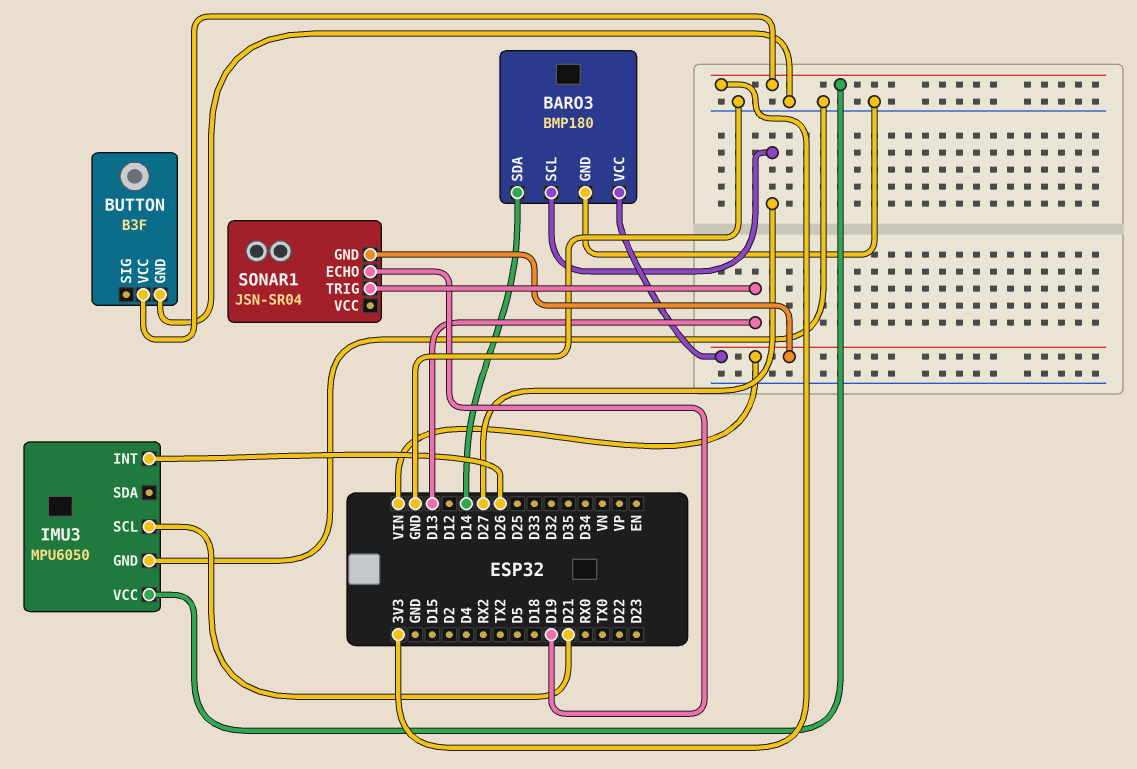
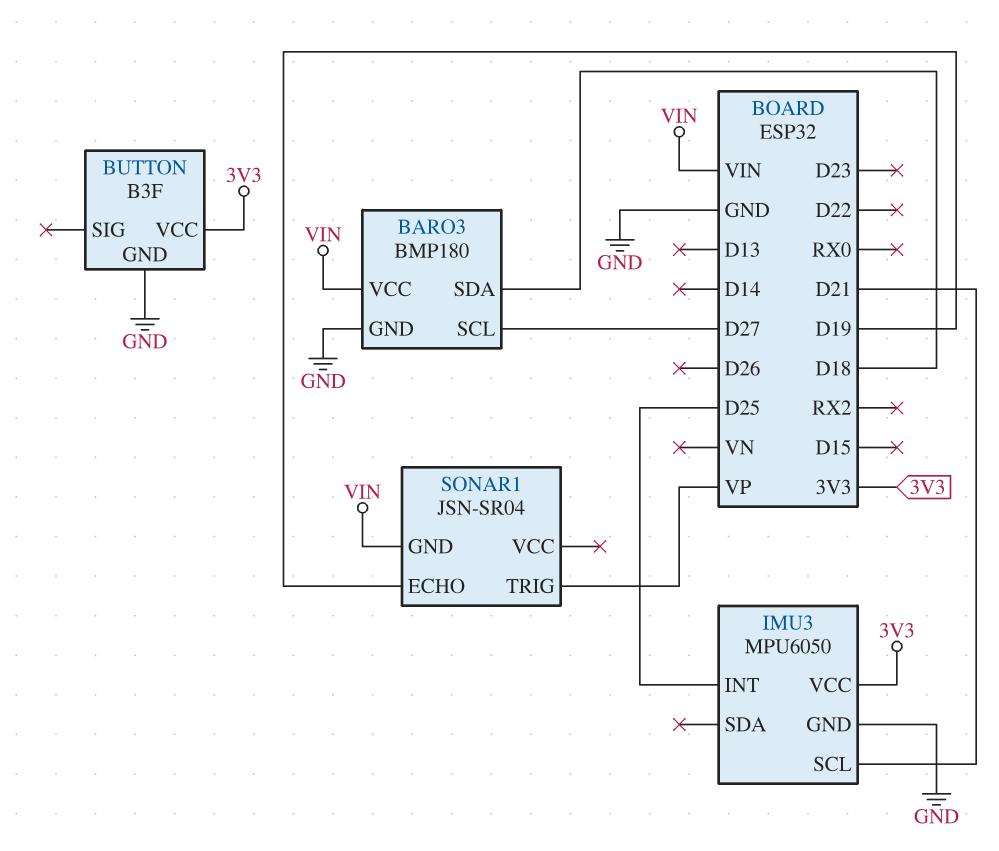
BARO3 pin SDA: D14 -> D18
IMU3 pin INT: D26 -> D25
SONAR1 pin TRIG: D13 -> VP

